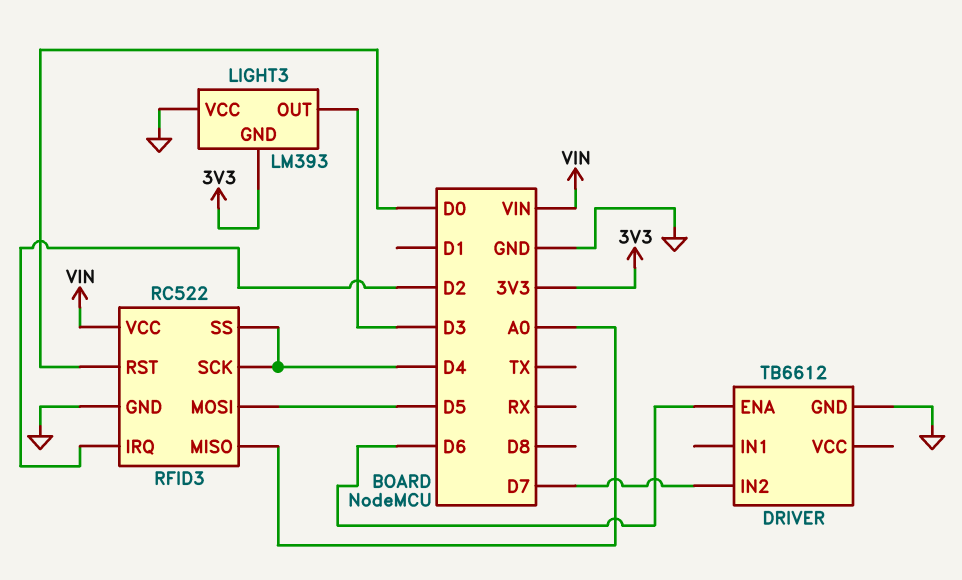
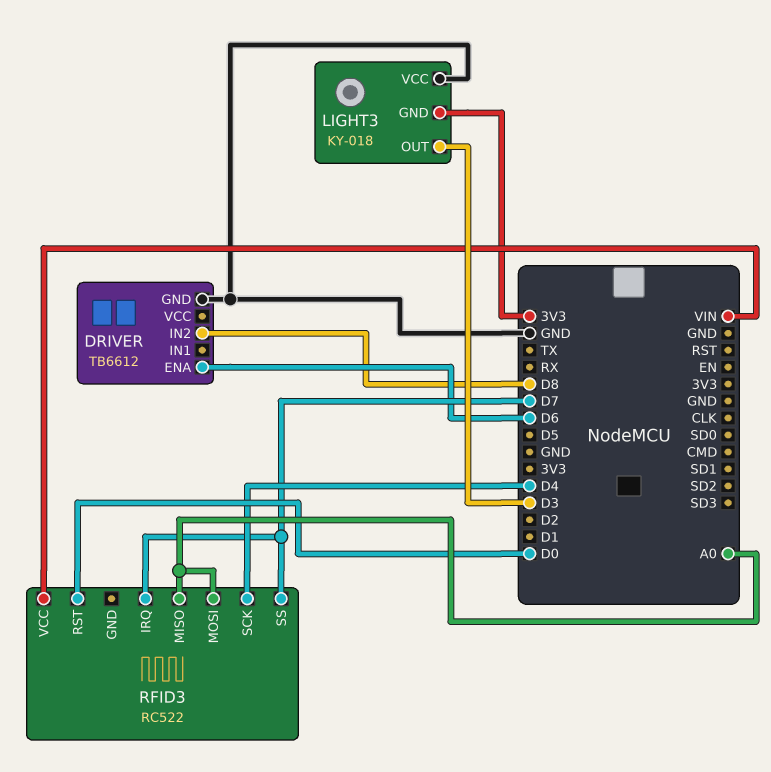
DRIVER pin IN2: D7 -> D8
LIGHT3: LM393 -> KY-018
RFID3 pin GND: GND -> none
RFID3 pin IRQ: D2 -> D7
RFID3 pin MOSI: D5 -> A0
RFID3 pin SS: D4 -> D7

